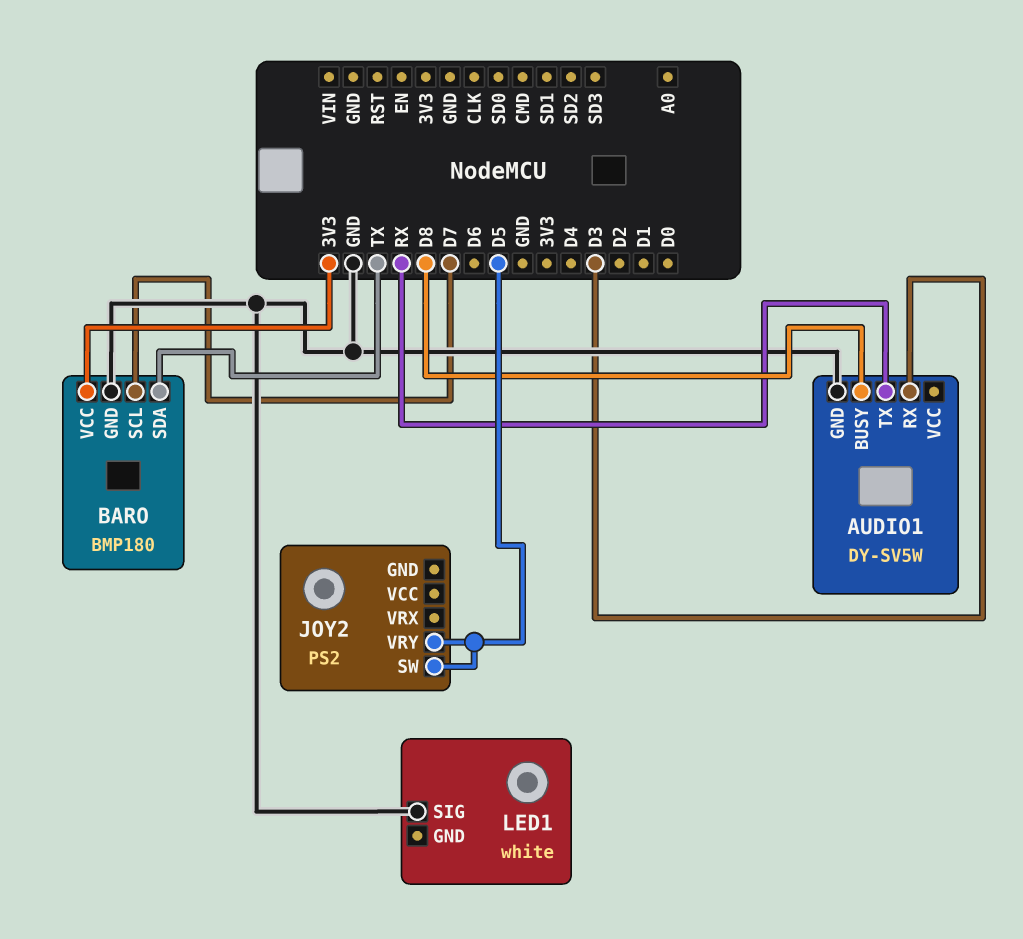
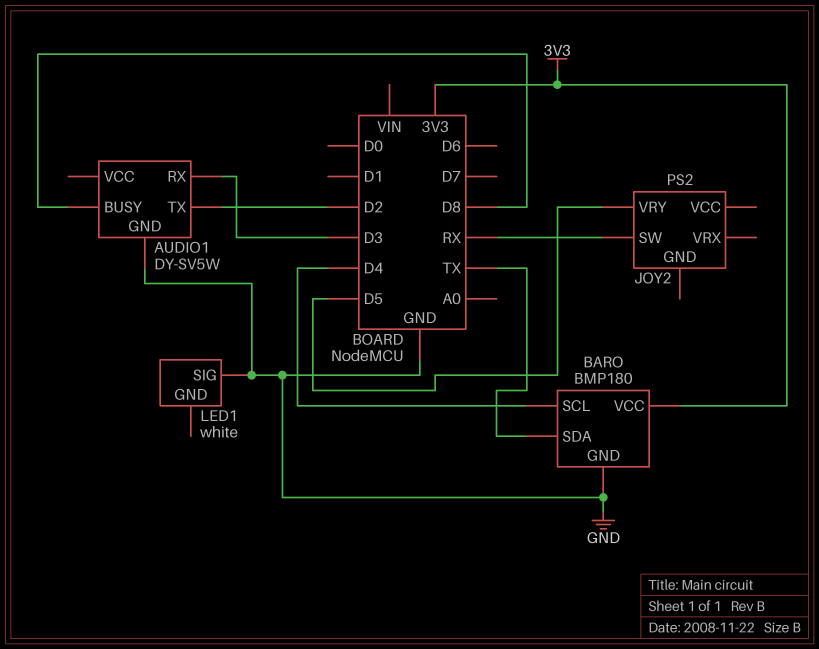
AUDIO1 pin TX: RX -> D2
BARO pin SCL: D7 -> D4
JOY2 pin SW: D5 -> RX

